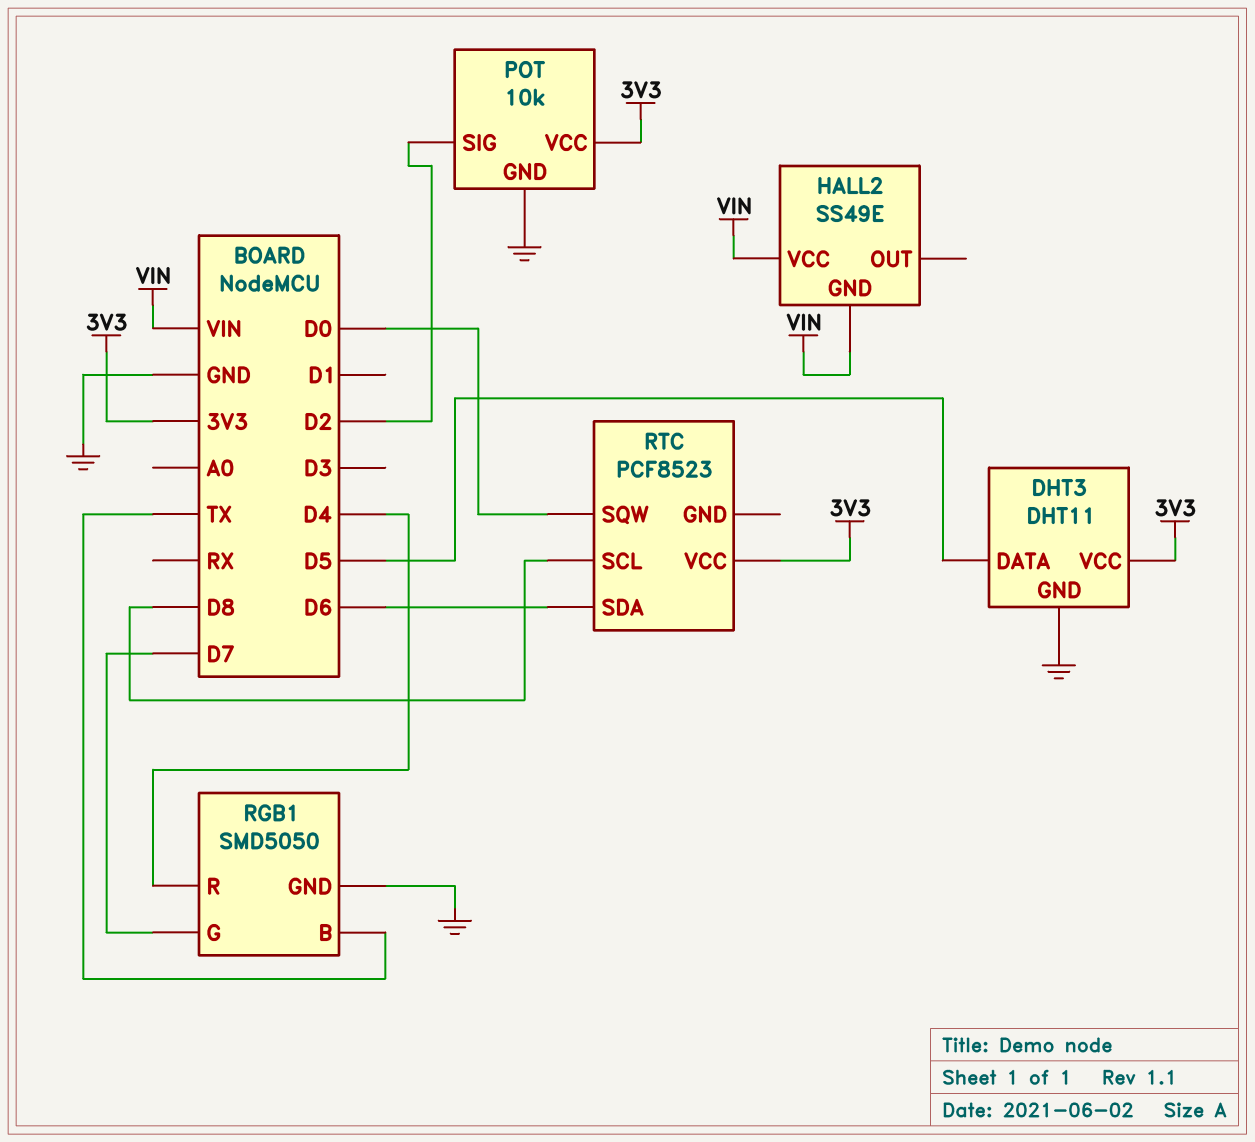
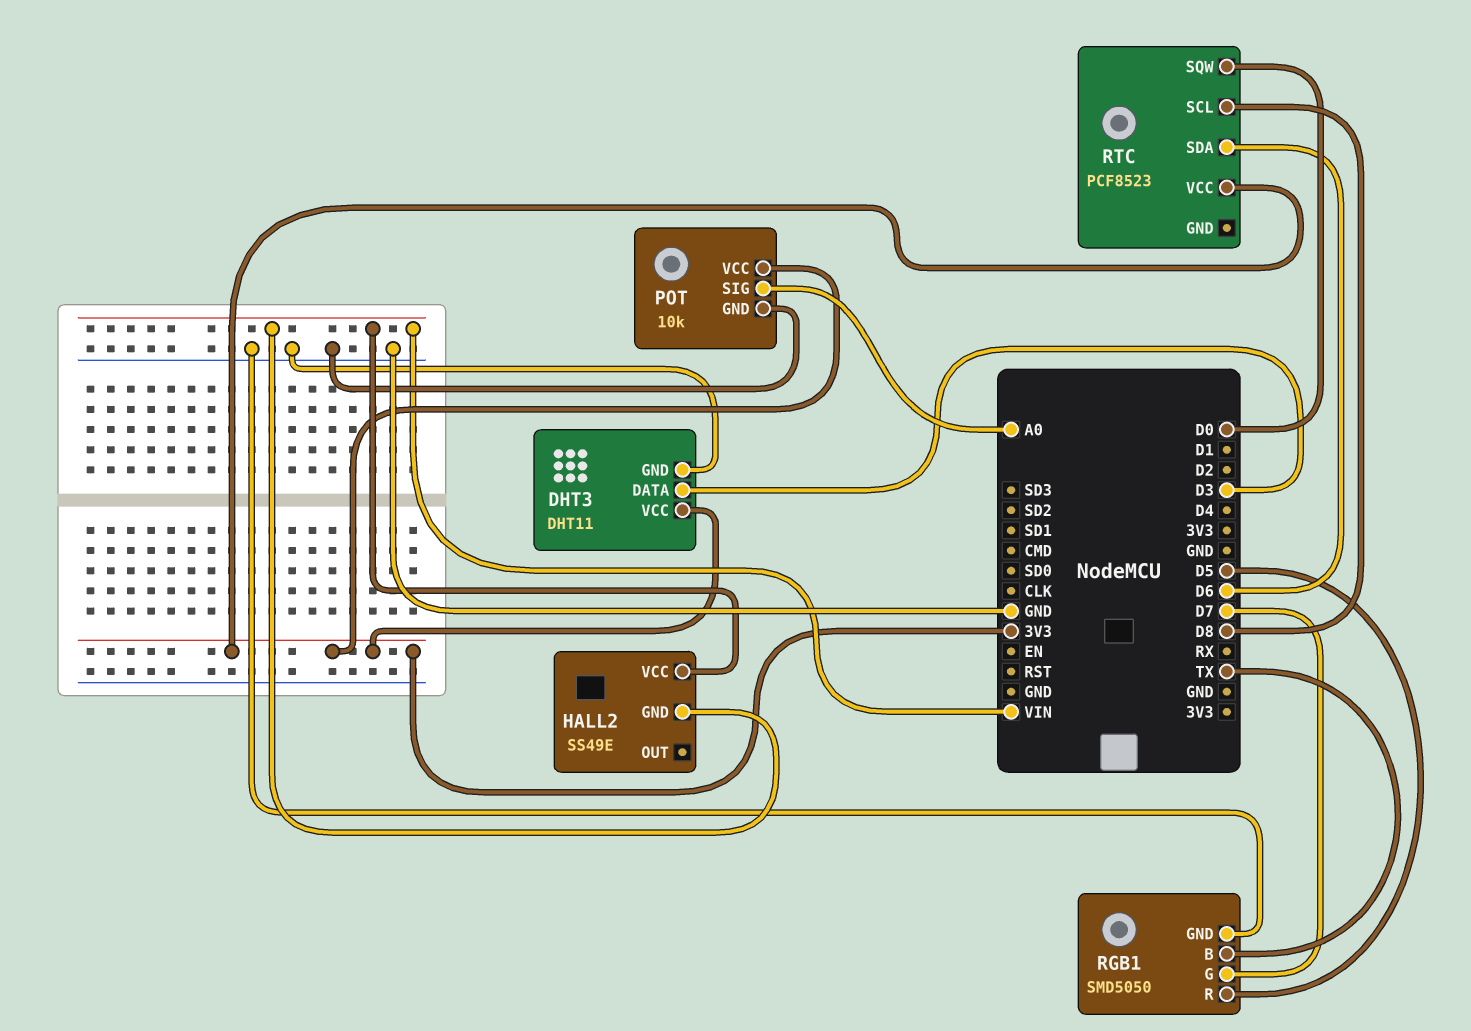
DHT3 pin DATA: D5 -> D3
POT pin SIG: D2 -> A0
RGB1 pin R: D4 -> D5

